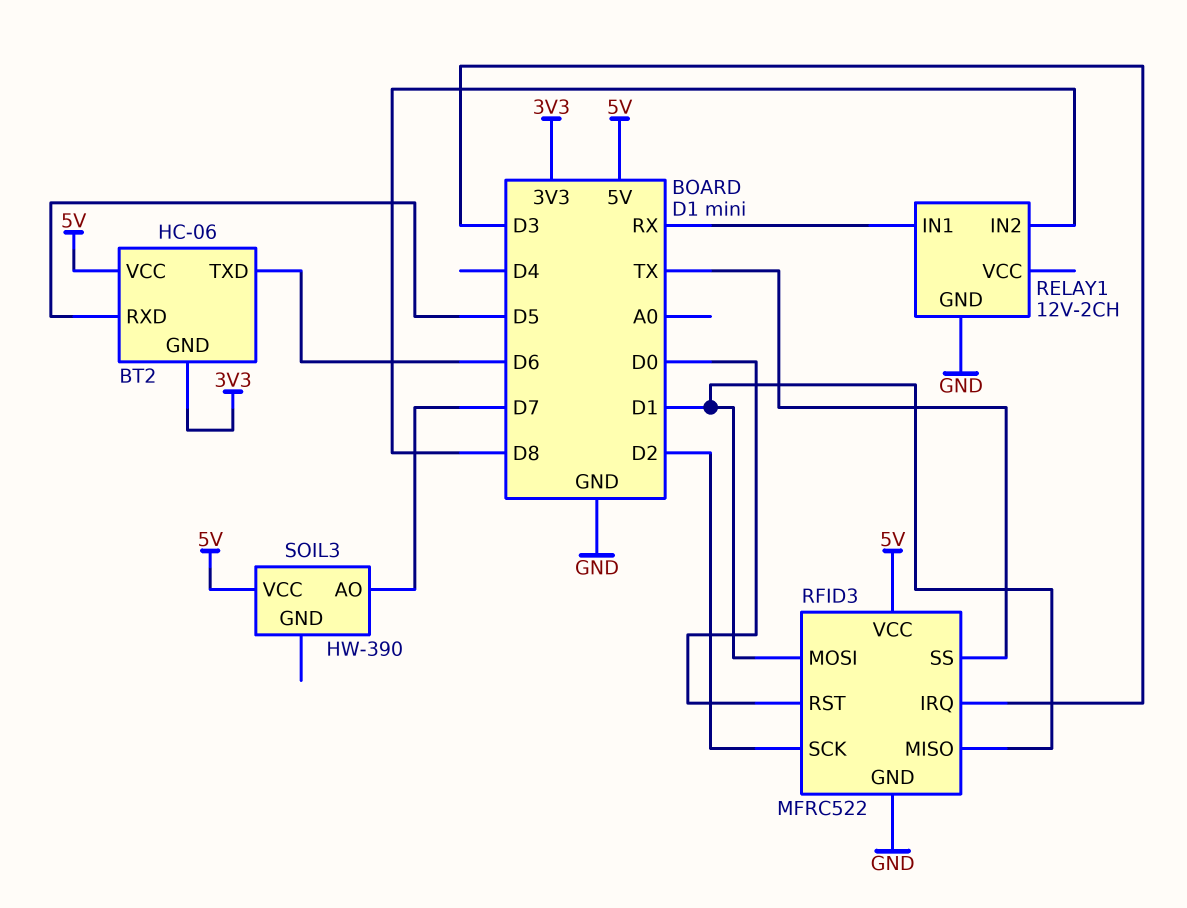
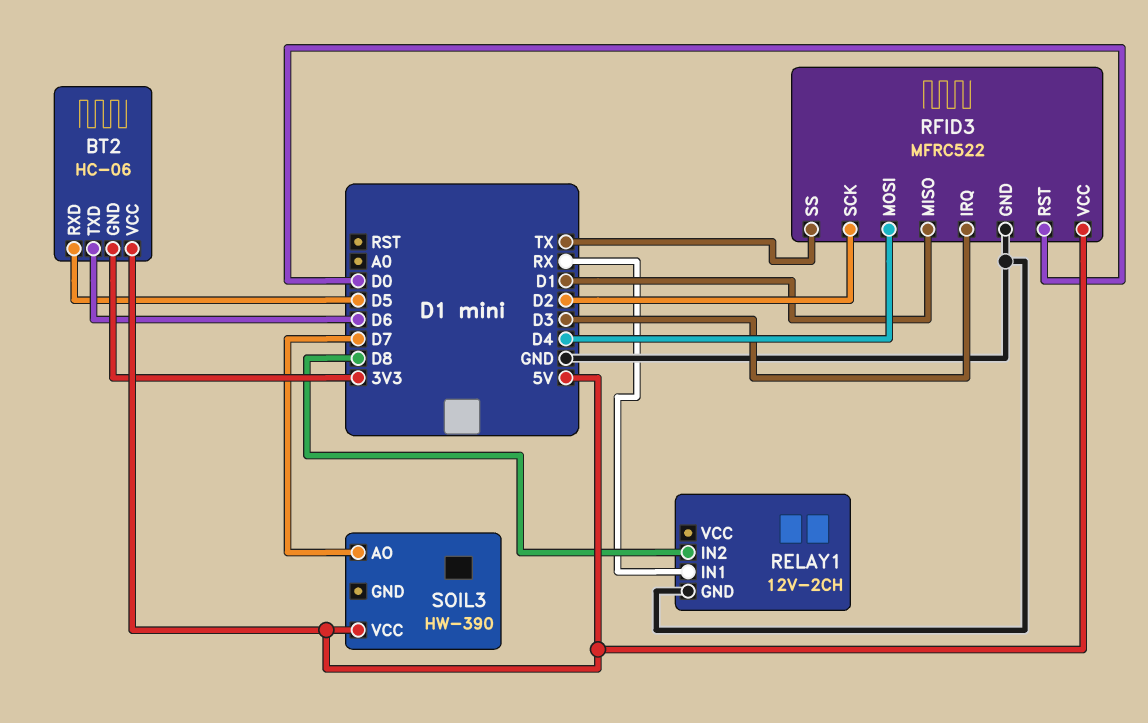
RFID3 pin MOSI: D1 -> D4

